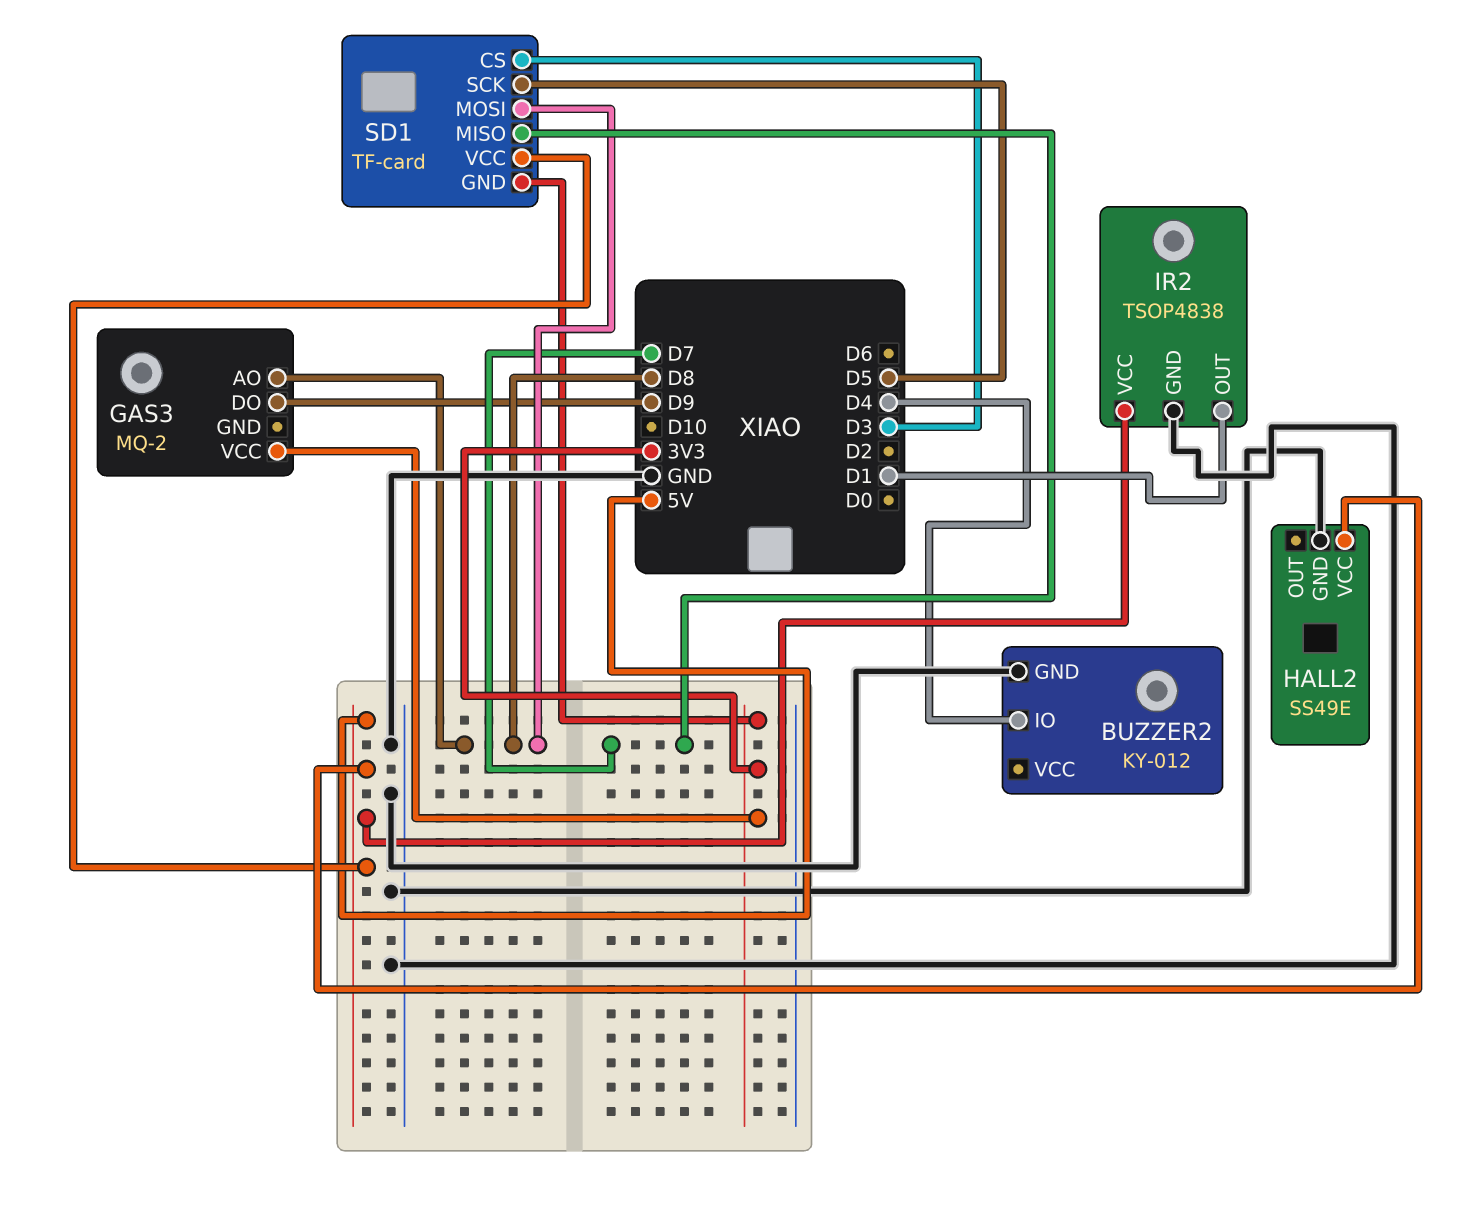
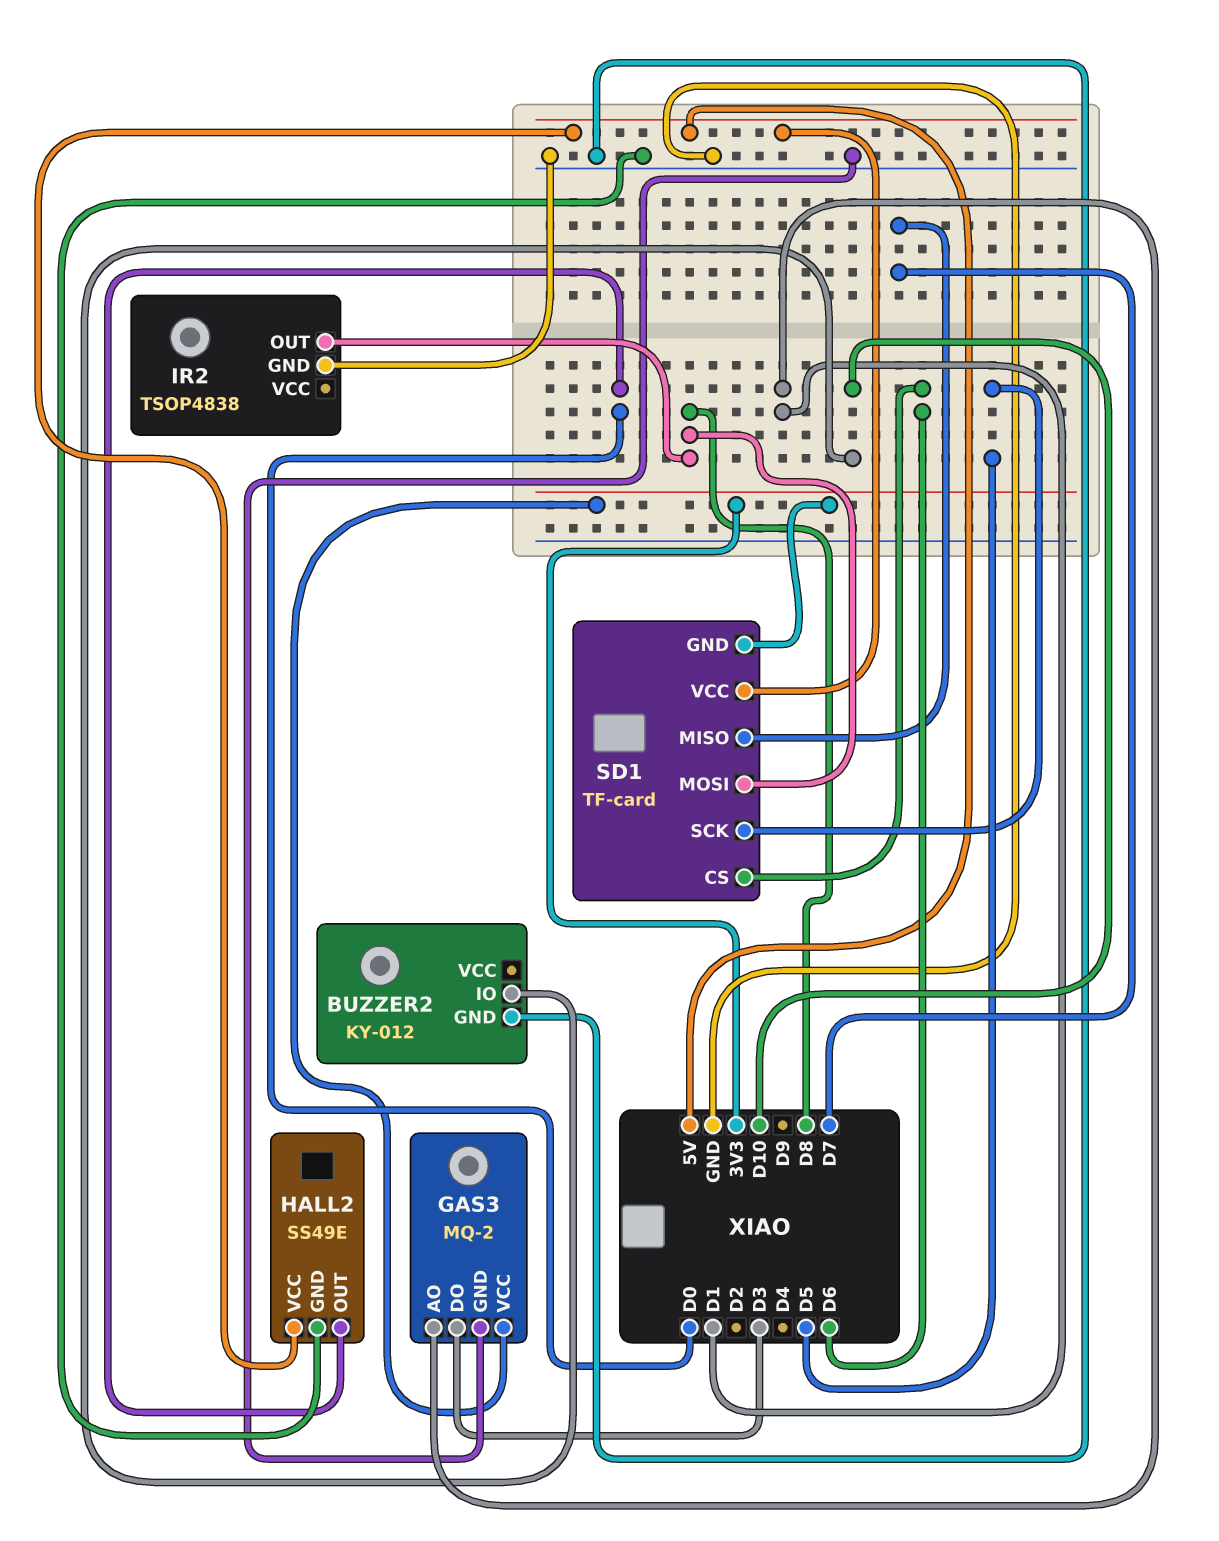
BUZZER2 pin IO: D4 -> D10
GAS3 pin AO: D8 -> D1
GAS3 pin DO: D9 -> D3
GAS3 pin GND: none -> GND
HALL2 pin OUT: none -> D0
IR2 pin OUT: D1 -> D8
IR2 pin VCC: 5V -> none
SD1 pin CS: D3 -> D6

